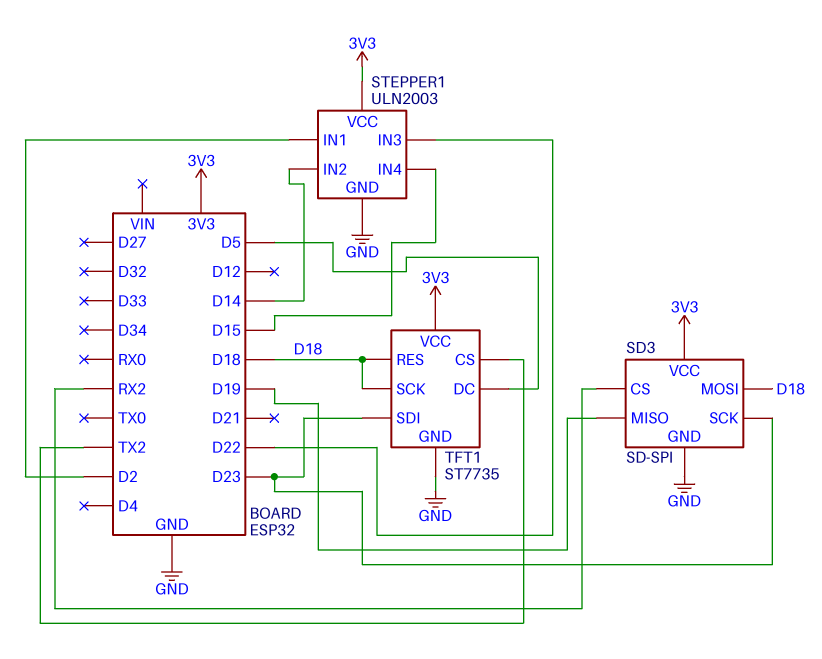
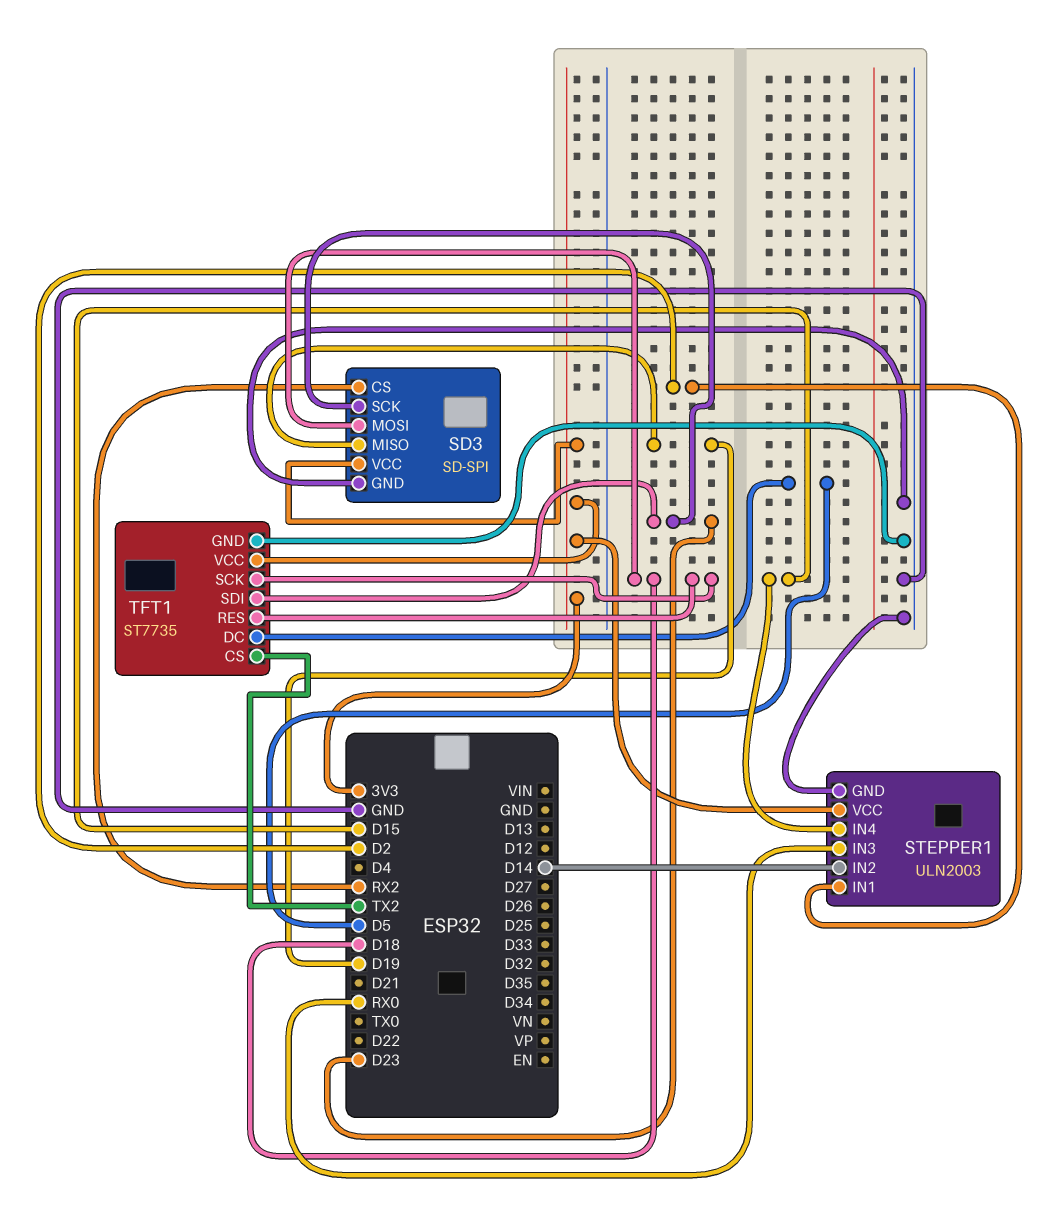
STEPPER1 pin IN3: D22 -> RX0

